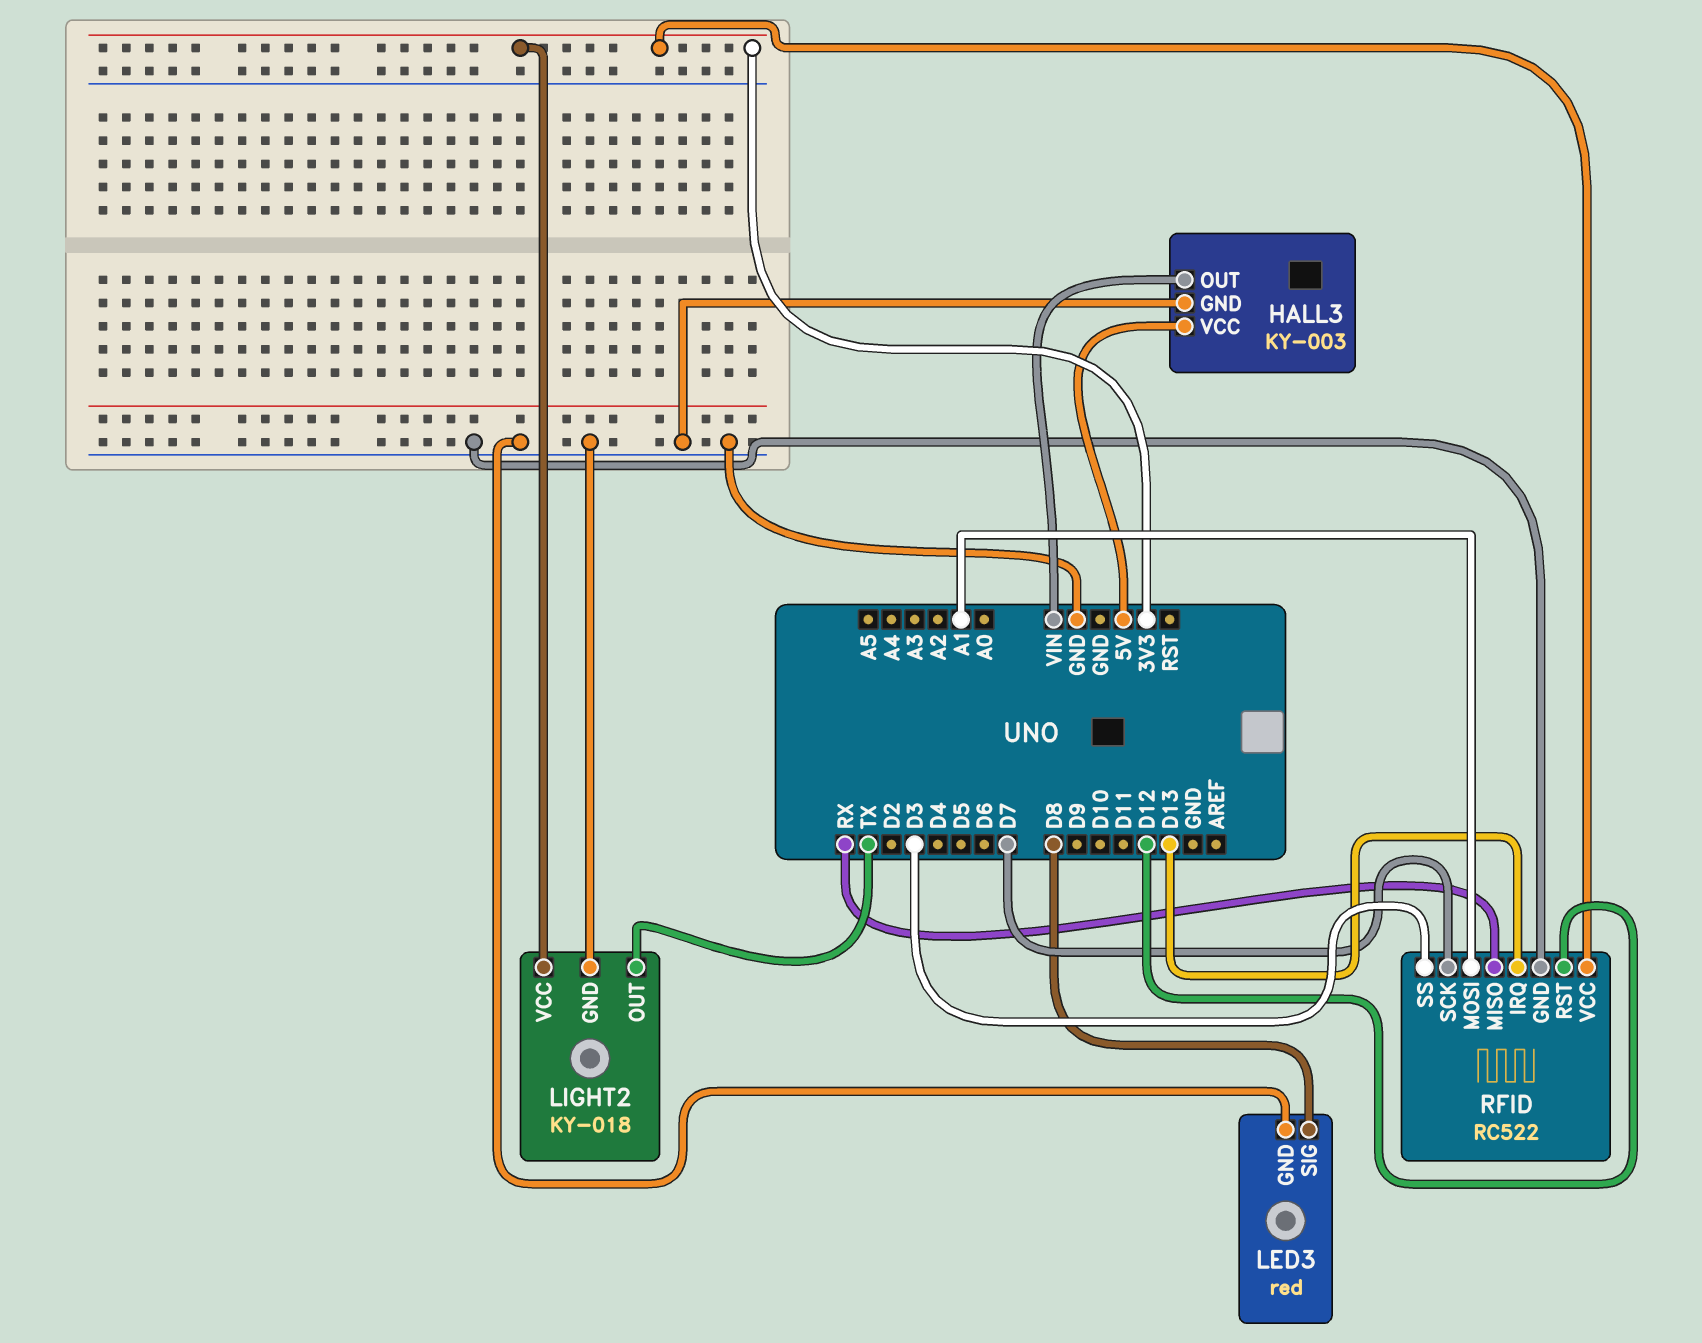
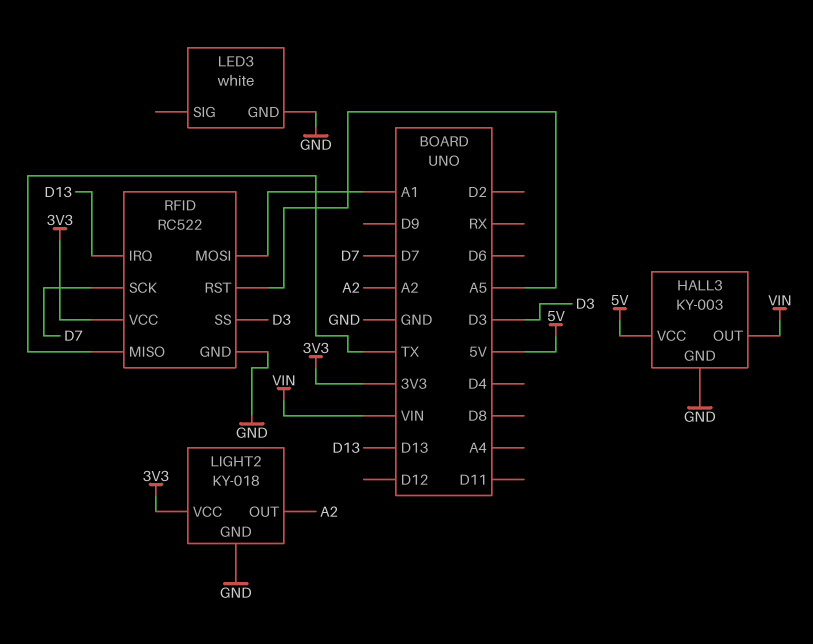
LED3: red -> white
LED3 pin SIG: D8 -> none
LIGHT2 pin OUT: TX -> A2
RFID pin MISO: RX -> TX
RFID pin RST: D12 -> A5

